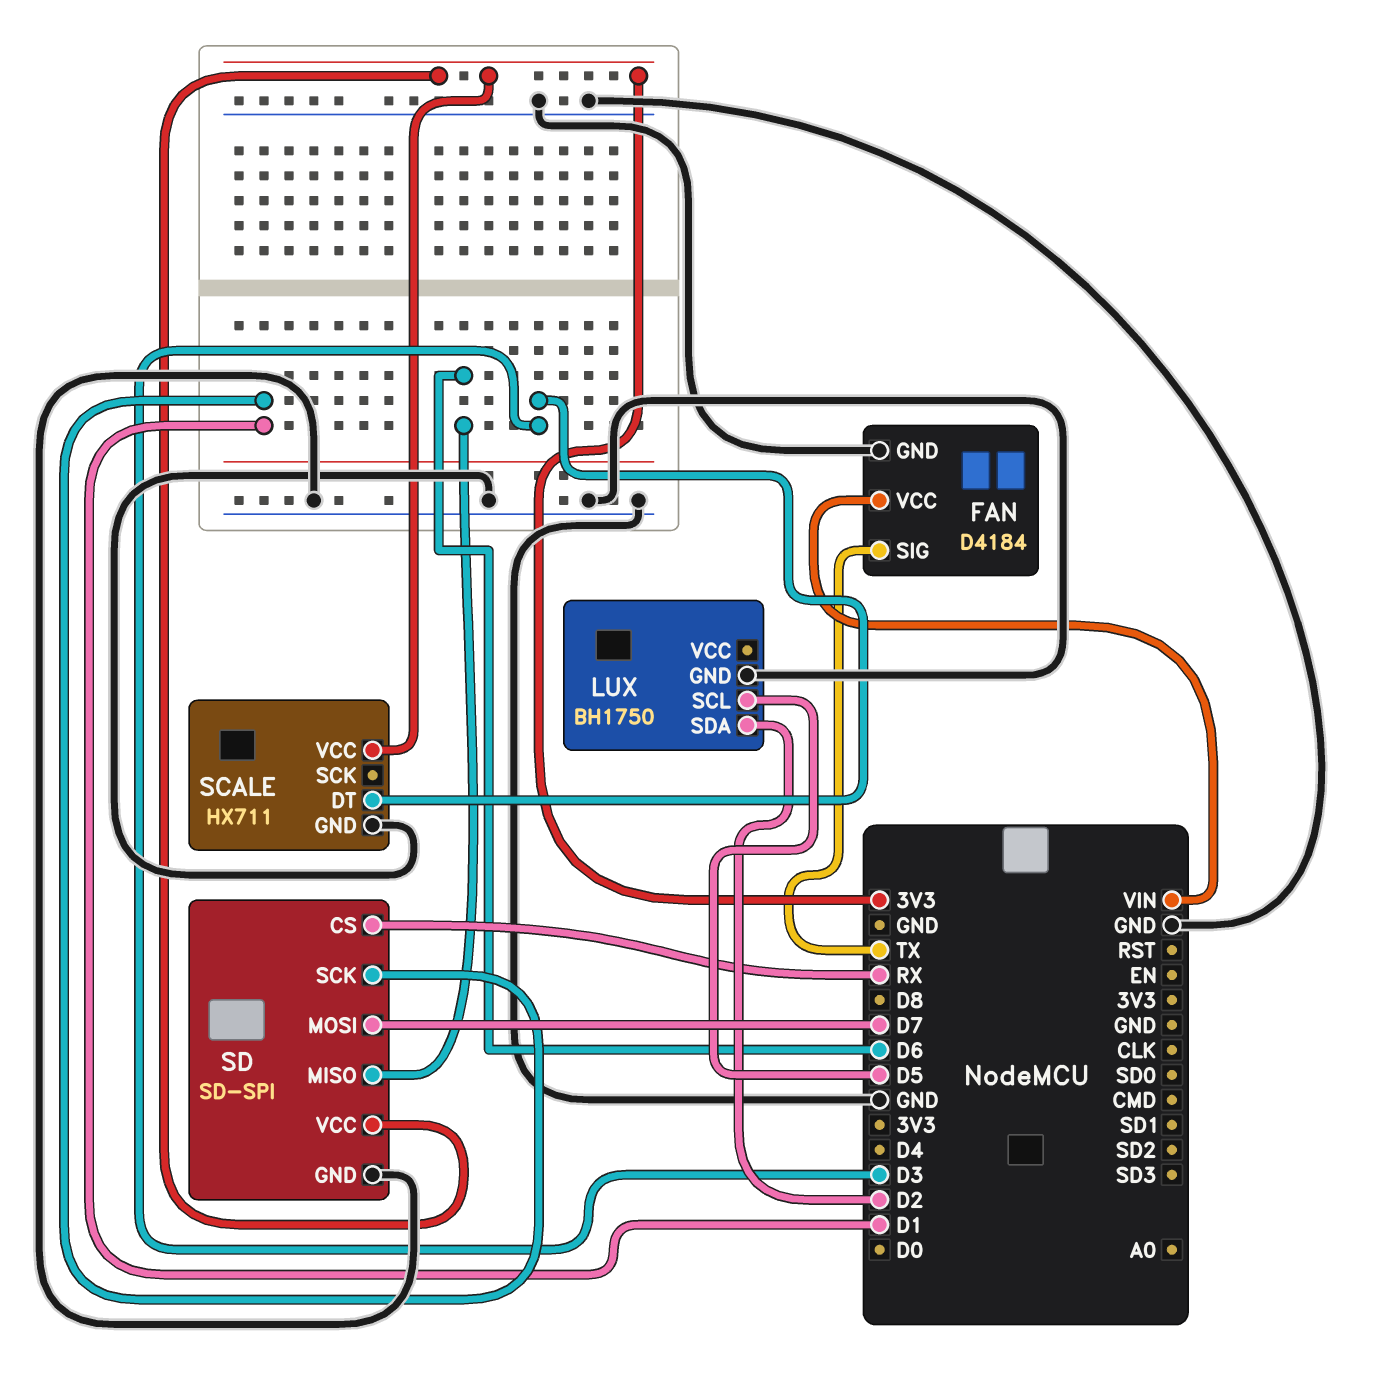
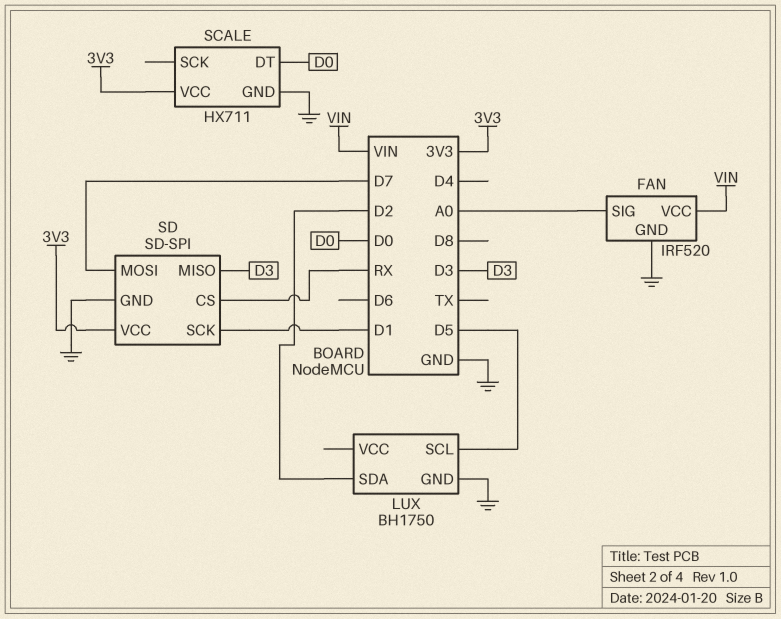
FAN: D4184 -> IRF520
FAN pin SIG: TX -> A0
SCALE pin DT: D3 -> D0
SD pin MISO: D6 -> D3

